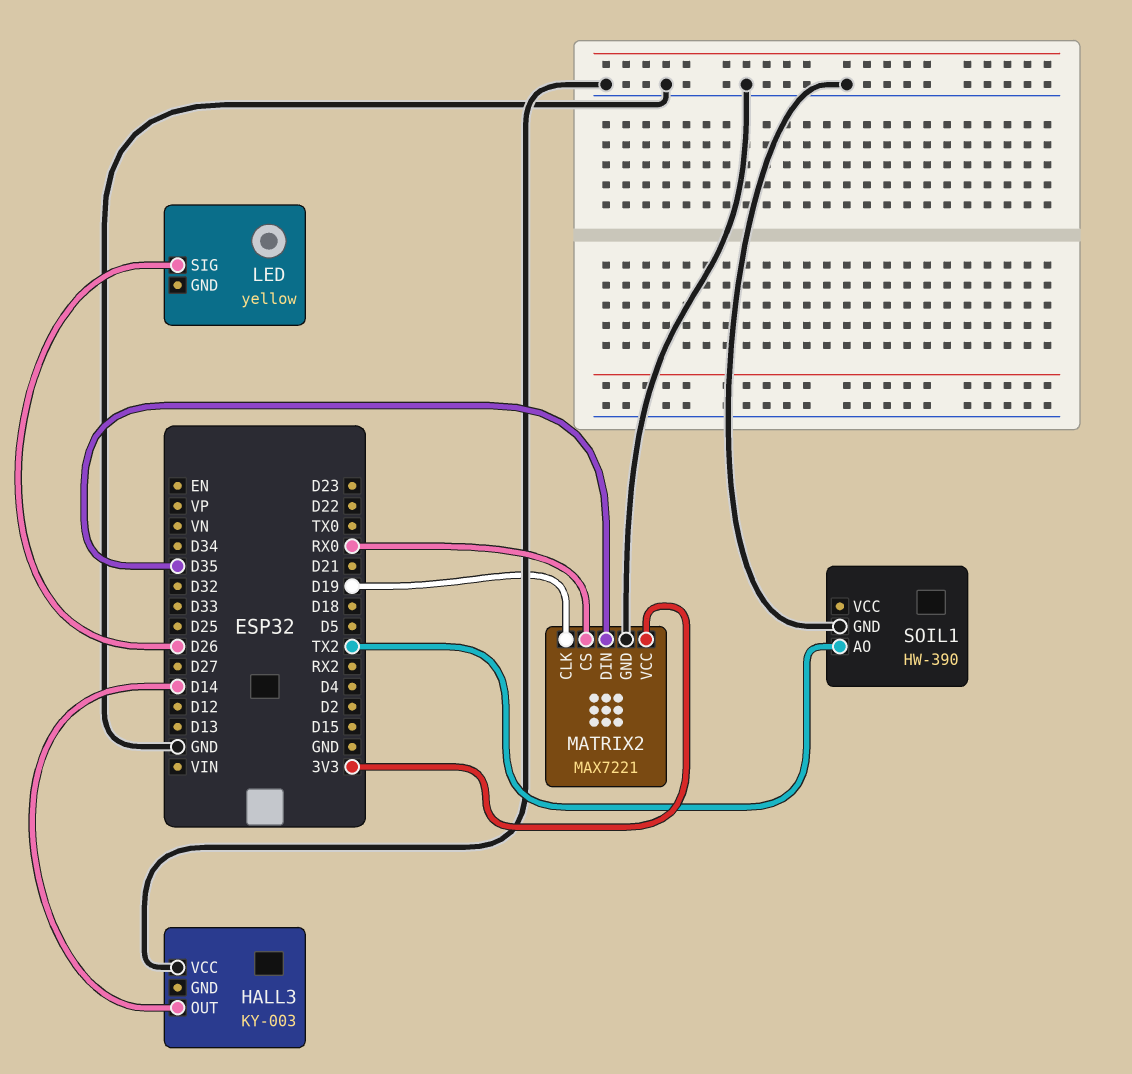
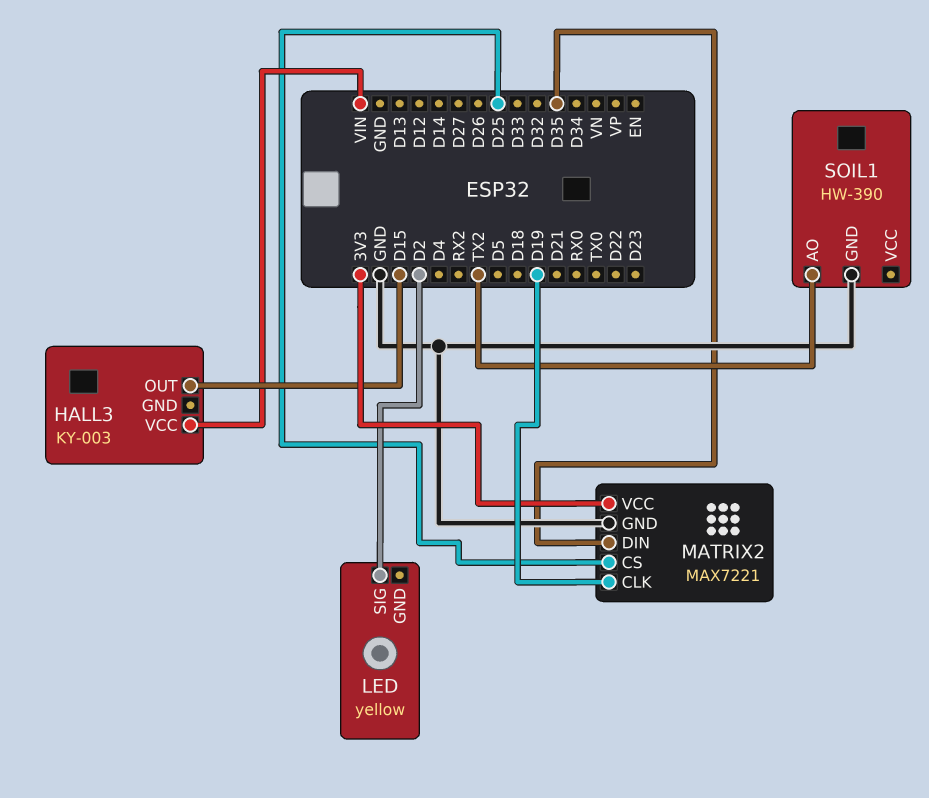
HALL3 pin OUT: D14 -> D15
HALL3 pin VCC: GND -> VIN
LED pin SIG: D26 -> D2
MATRIX2 pin CS: RX0 -> D25

